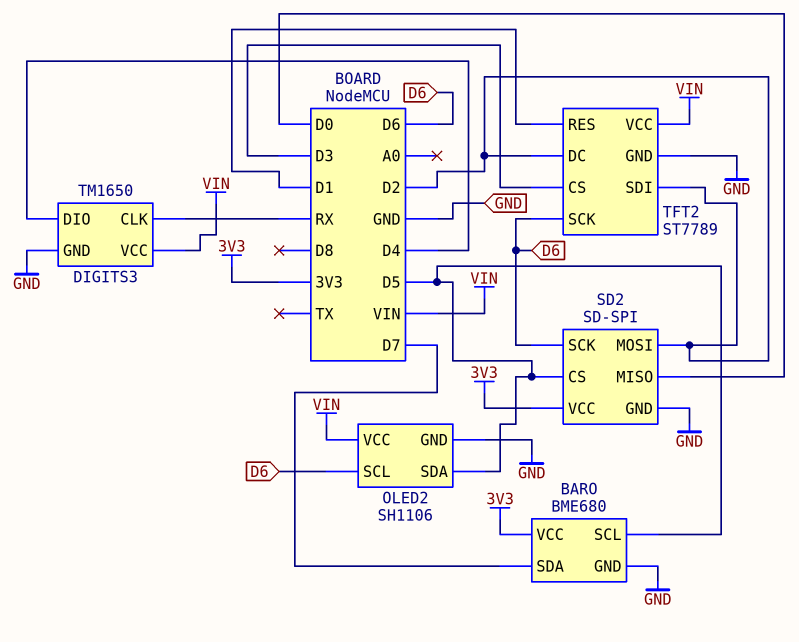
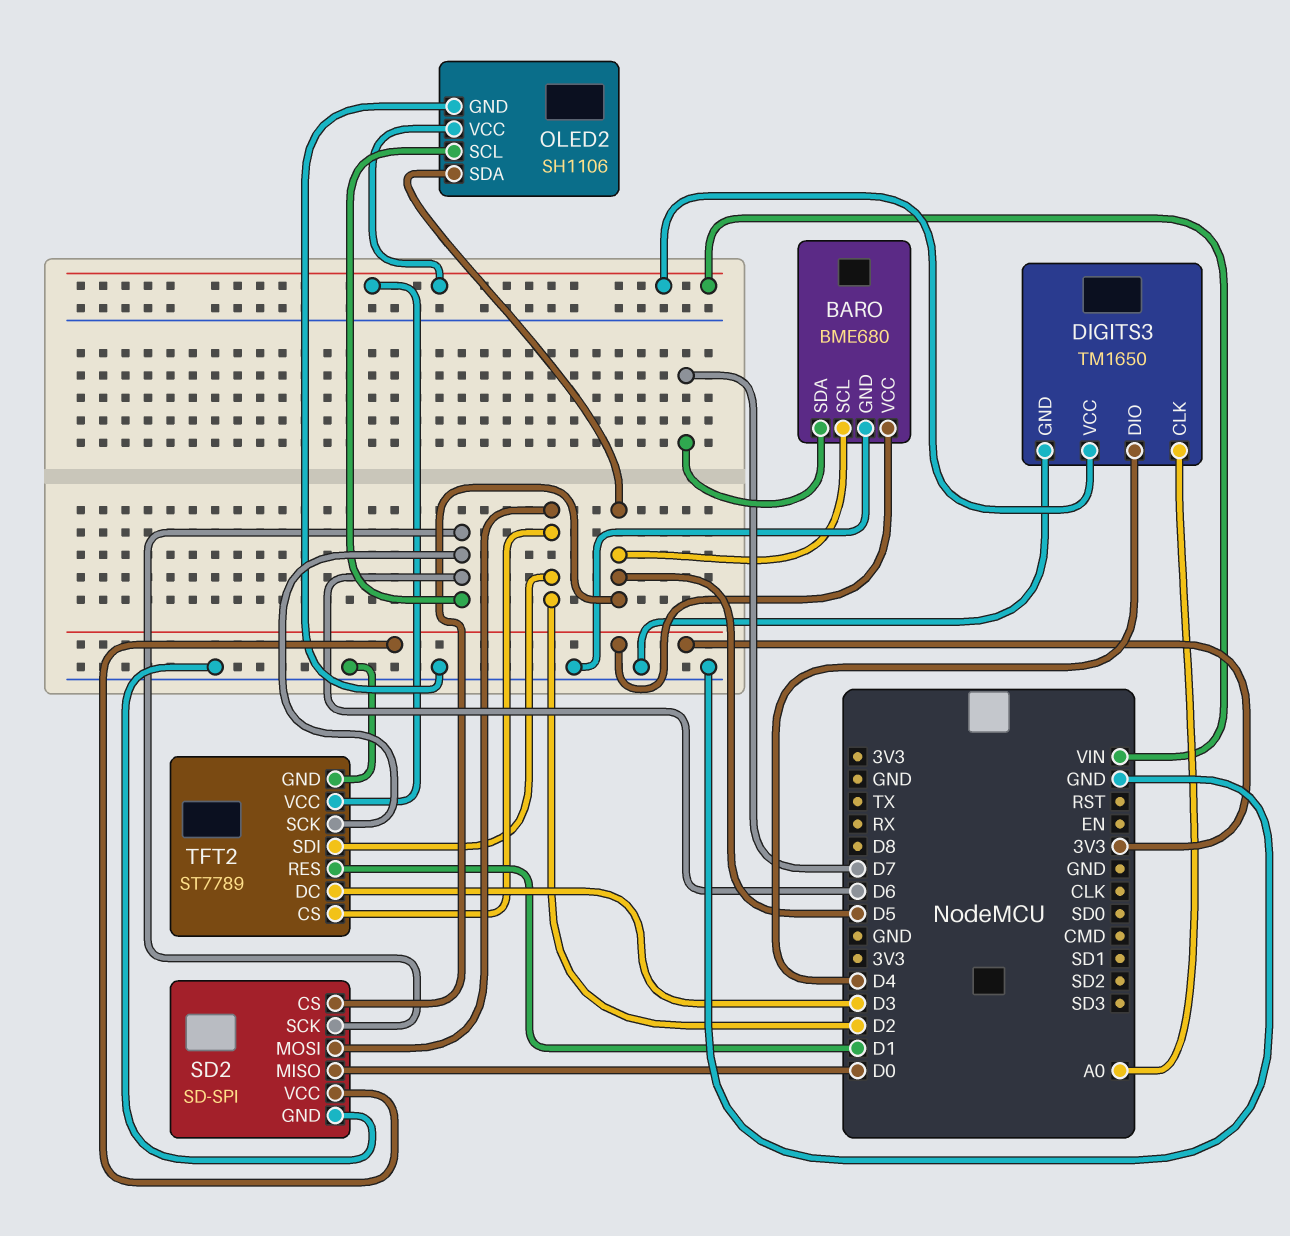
DIGITS3 pin CLK: RX -> A0
TFT2 pin CS: D3 -> D2
TFT2 pin DC: D2 -> D3

